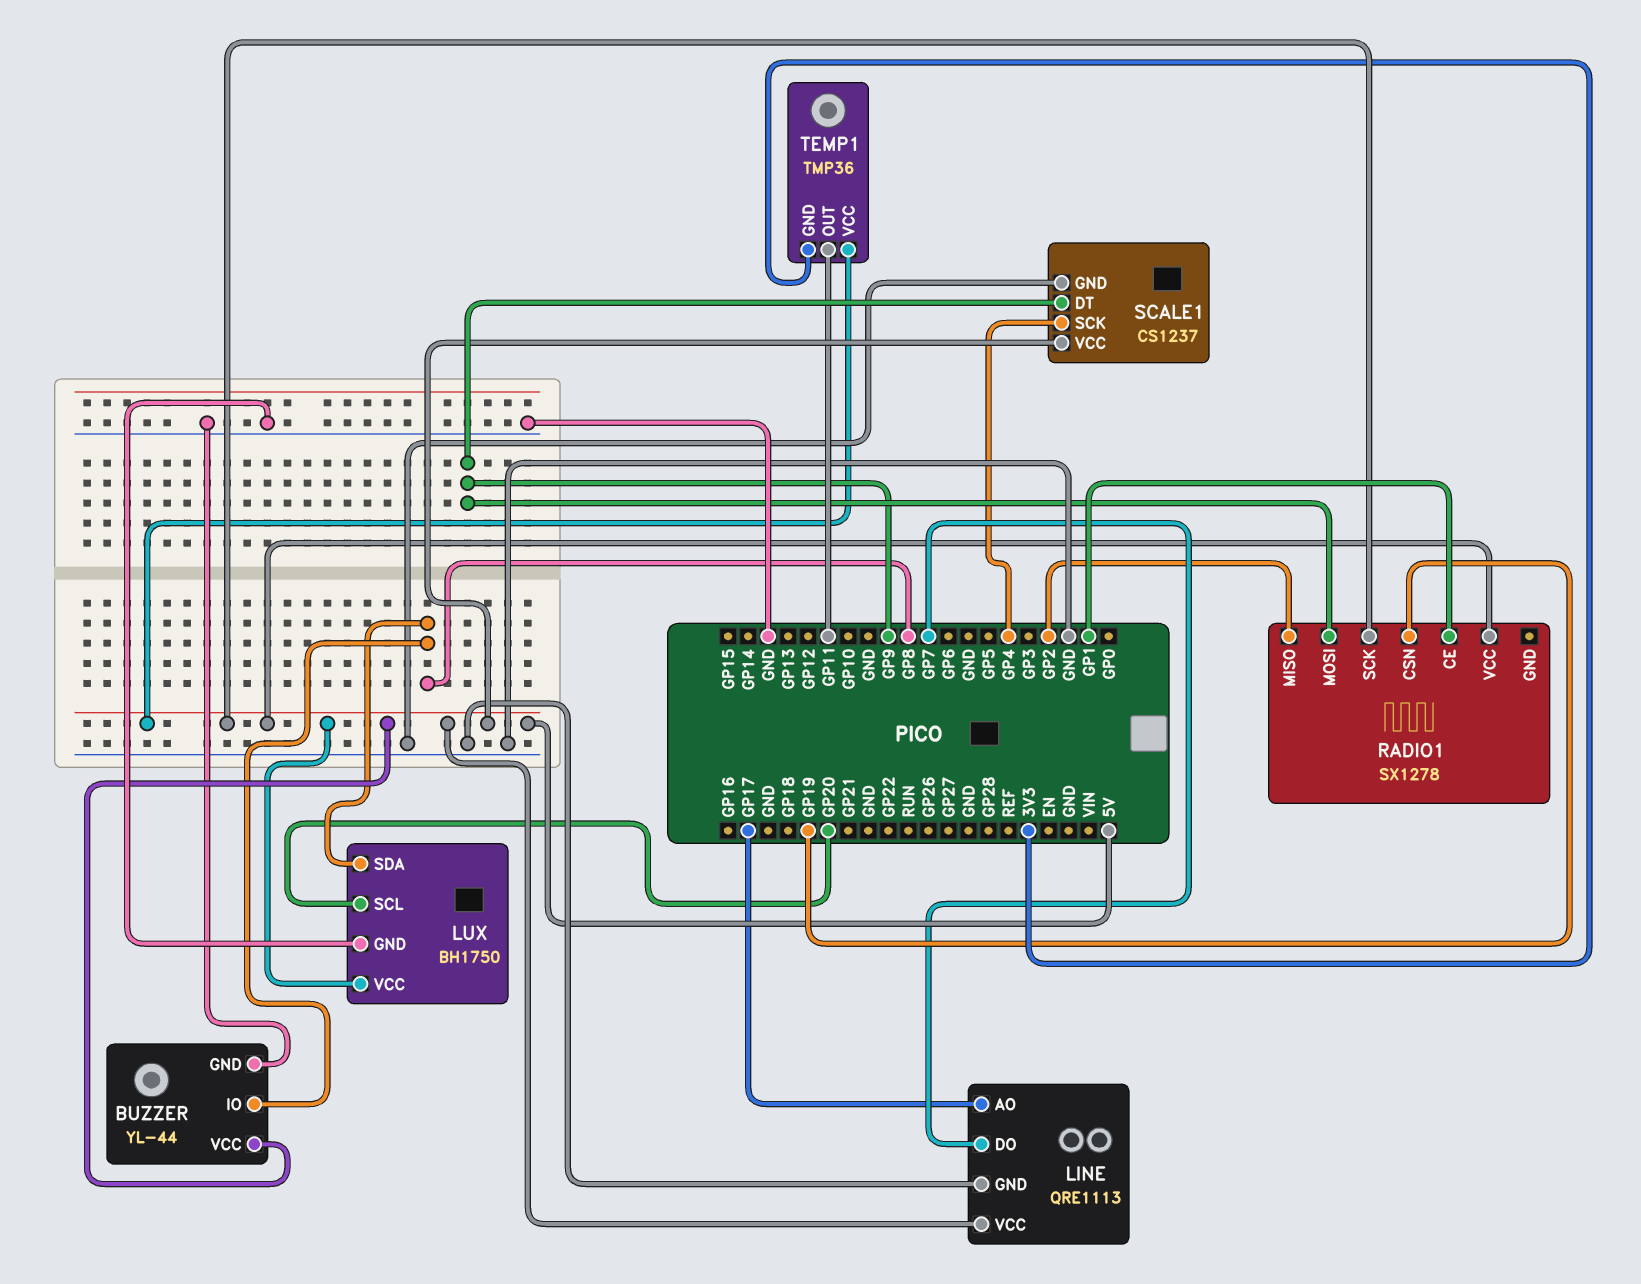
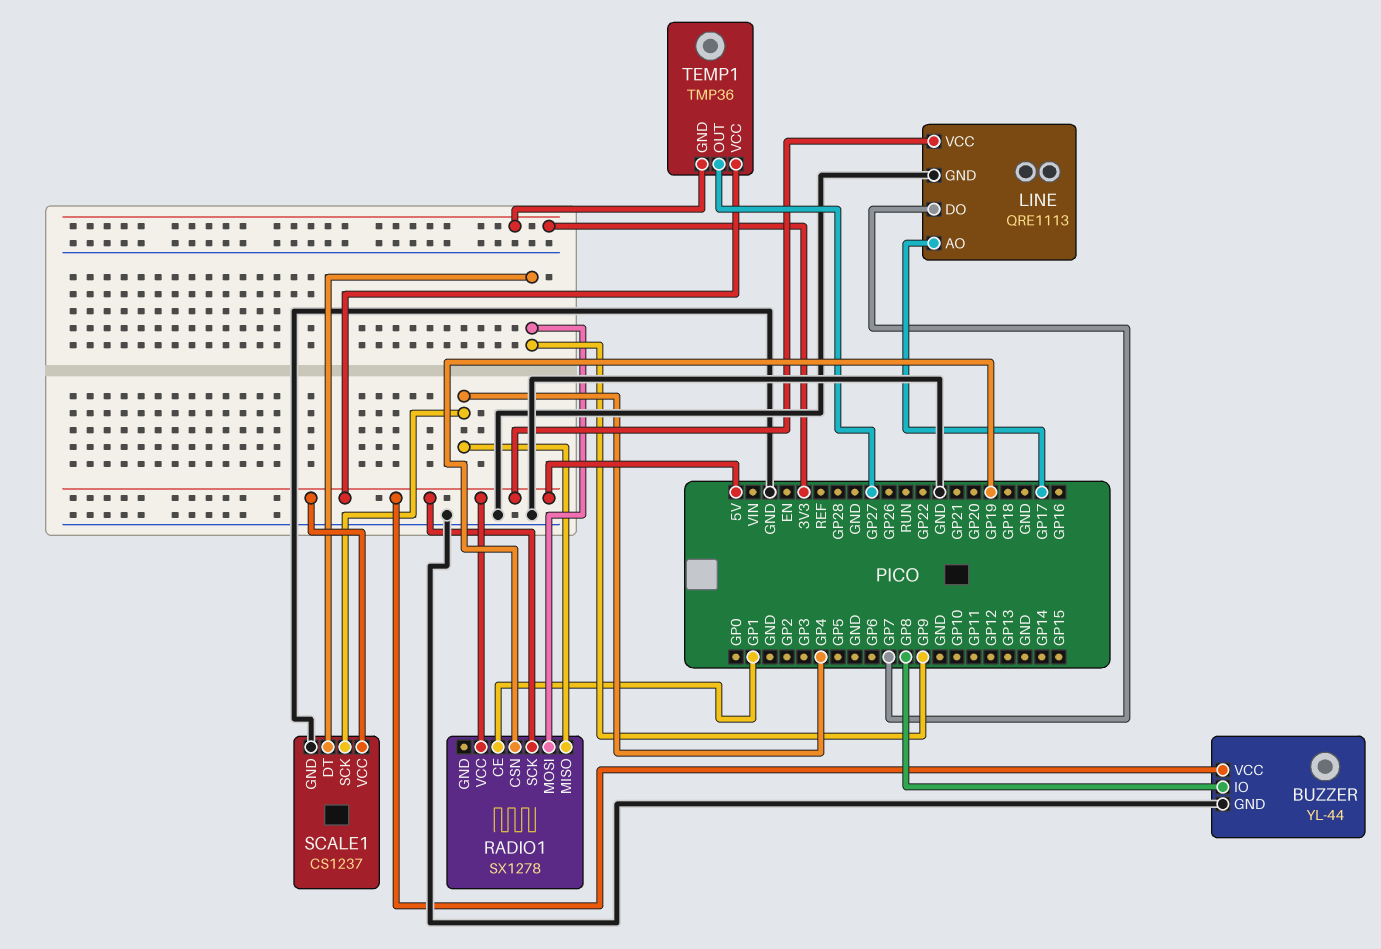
LUX: BH1750 -> none
LUX pin GND: GND -> none
LUX pin SCL: GP20 -> none
LUX pin SDA: GP8 -> none
LUX pin VCC: 5V -> none
RADIO1 pin MISO: GP2 -> GP4
TEMP1 pin OUT: GP11 -> GP27

